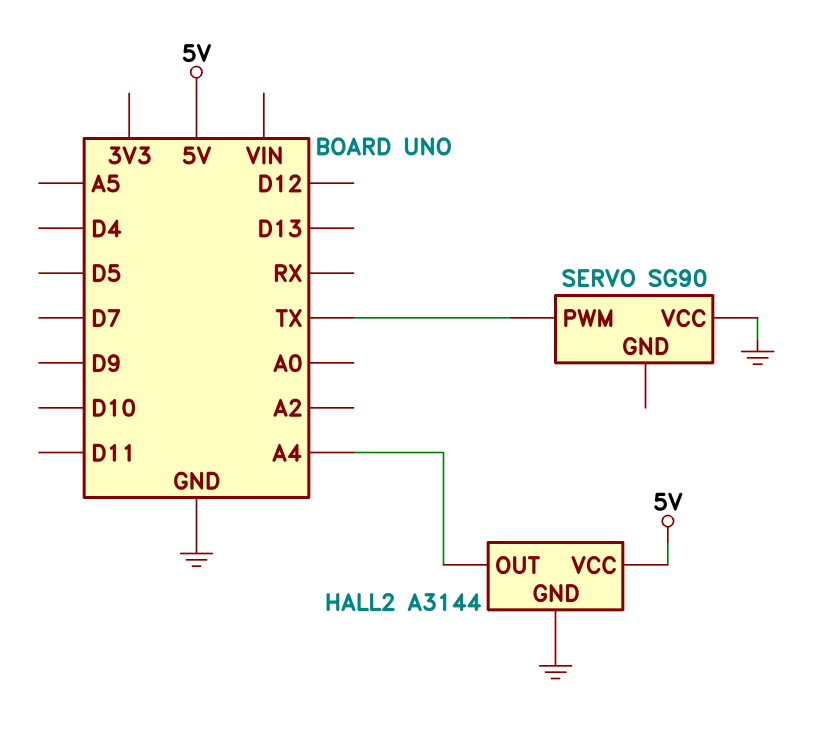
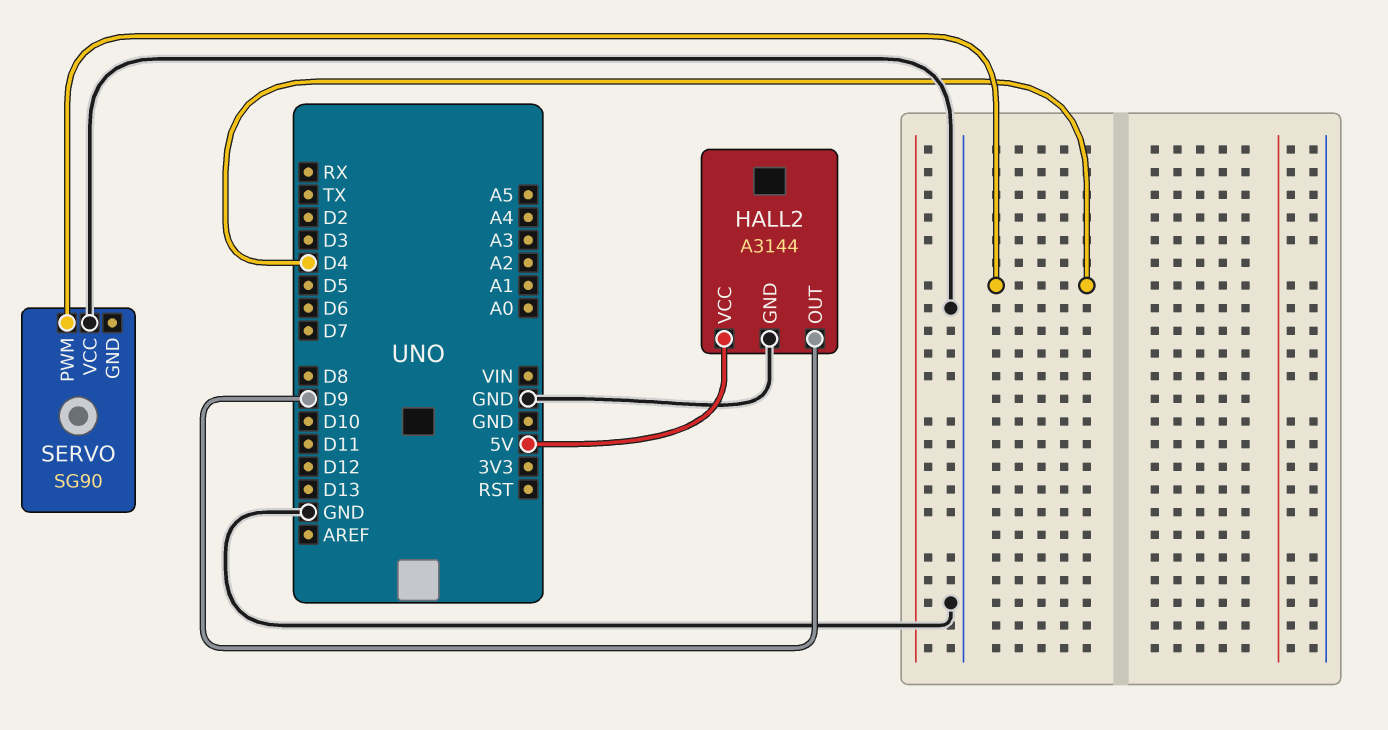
HALL2 pin OUT: A4 -> D9
SERVO pin PWM: TX -> D4

